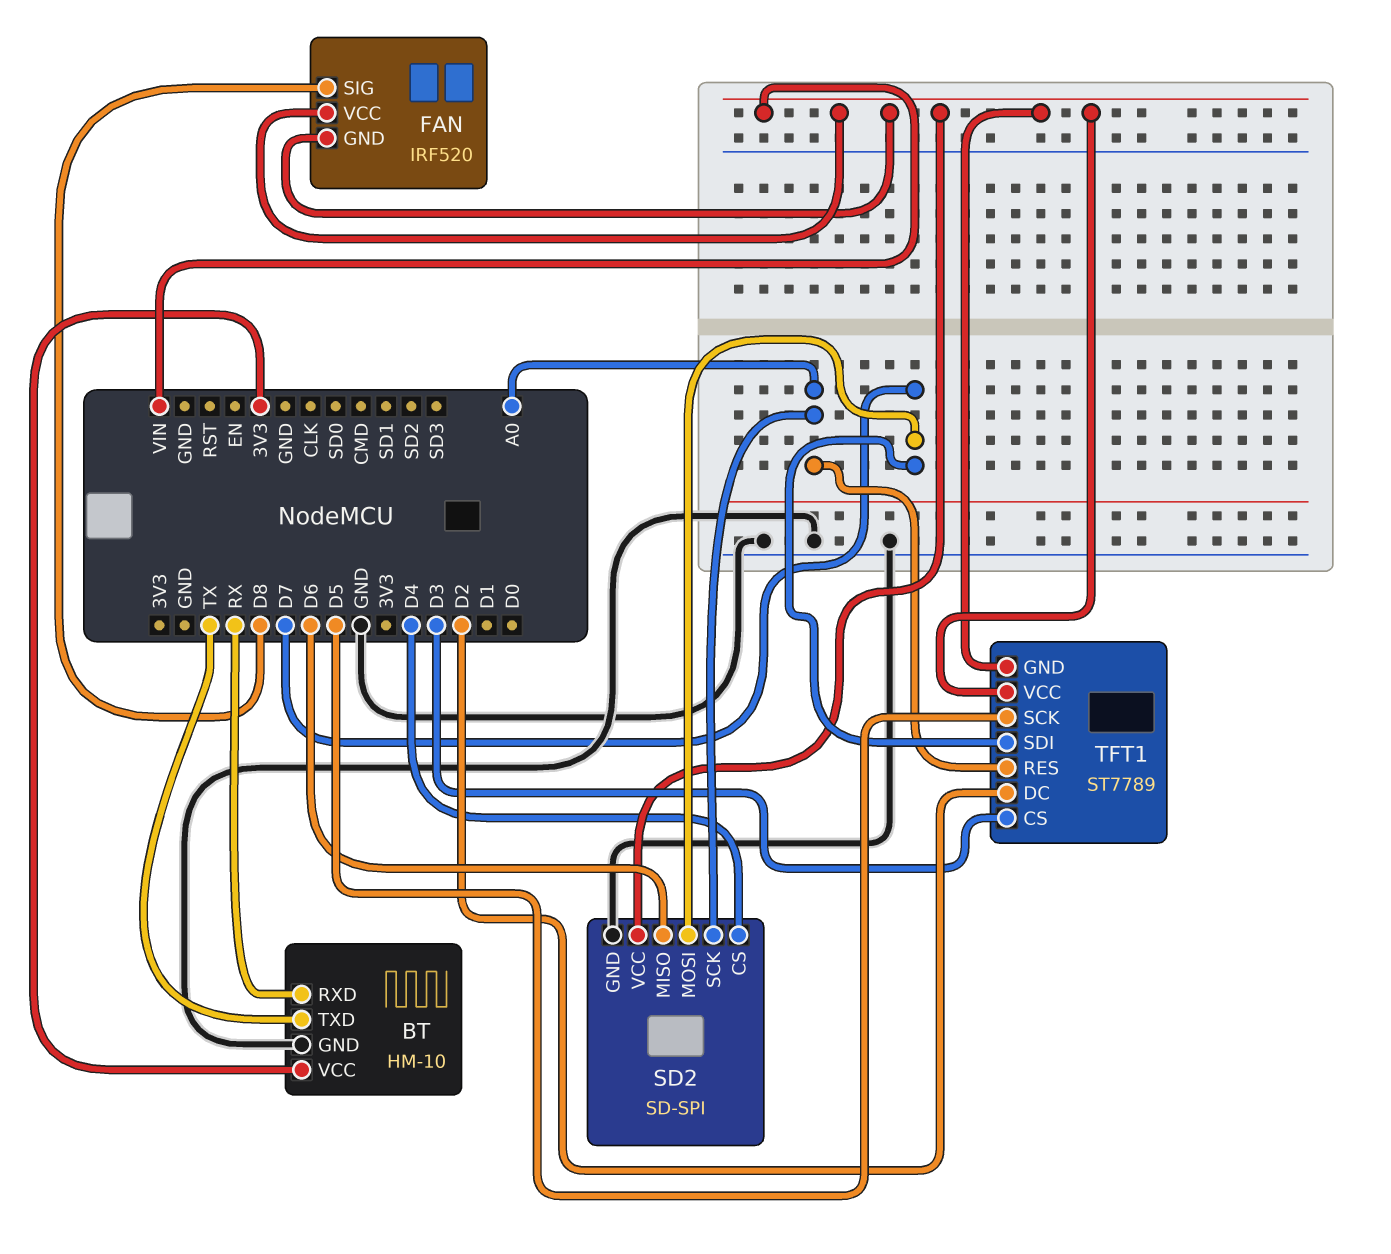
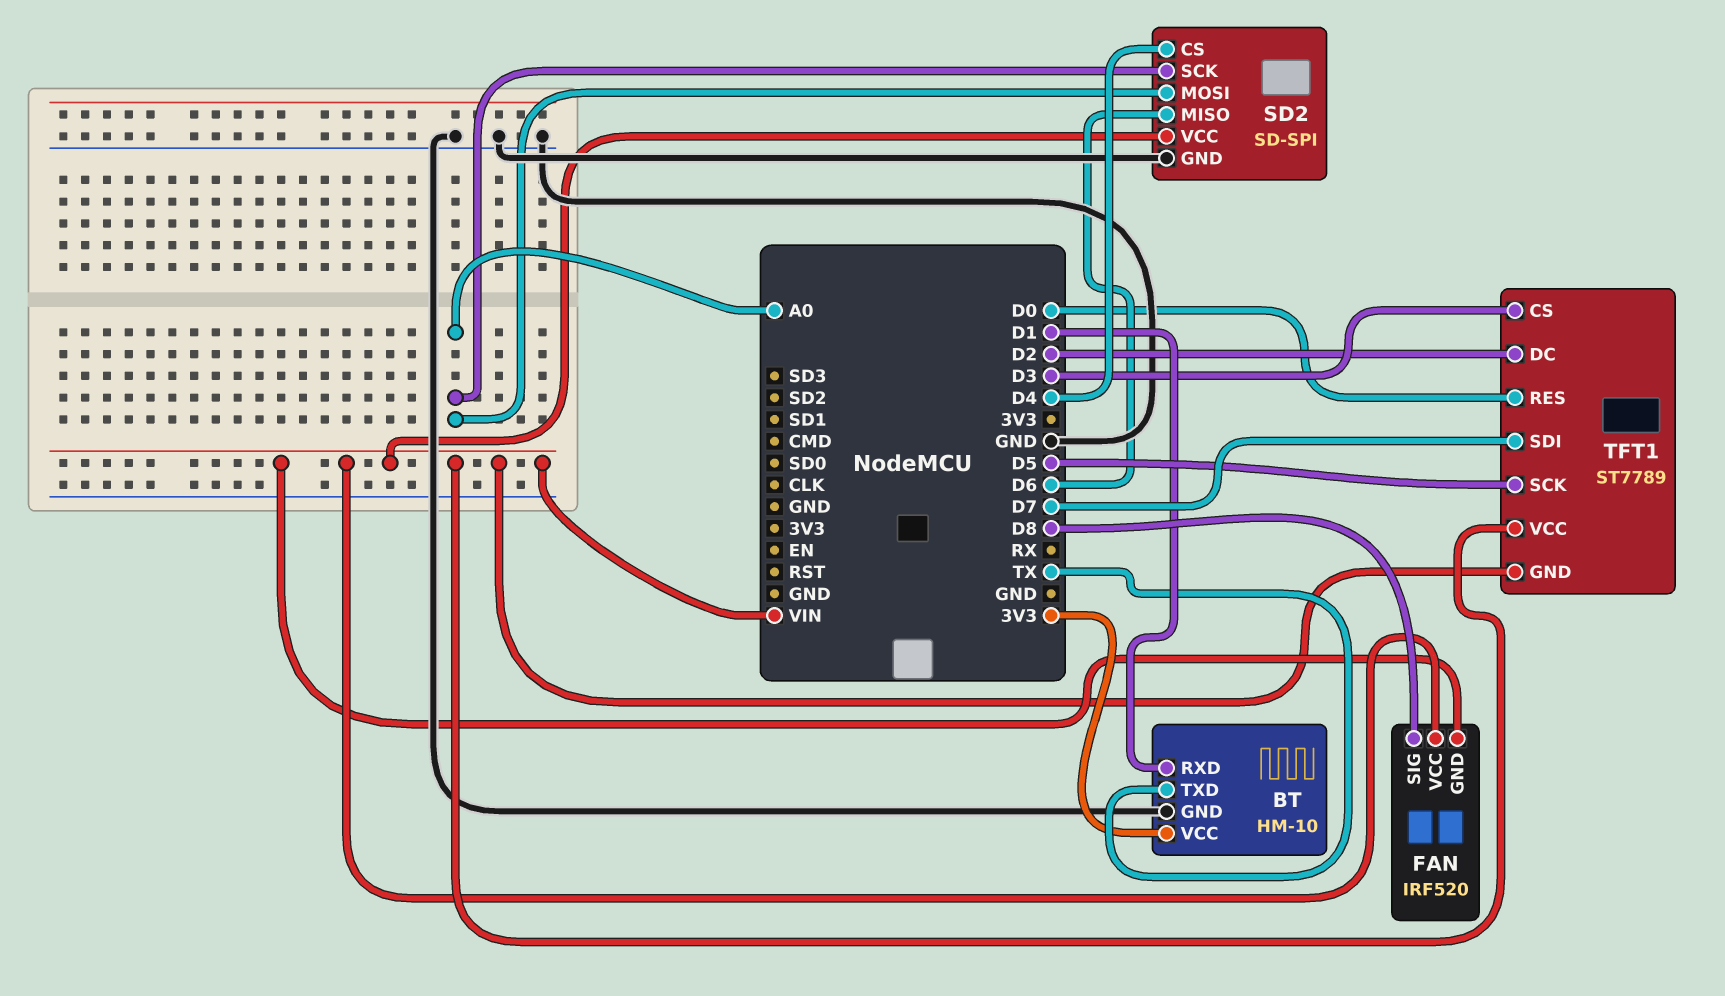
BT pin RXD: RX -> D1
SD2 pin MOSI: D7 -> A0
TFT1 pin RES: A0 -> D0

